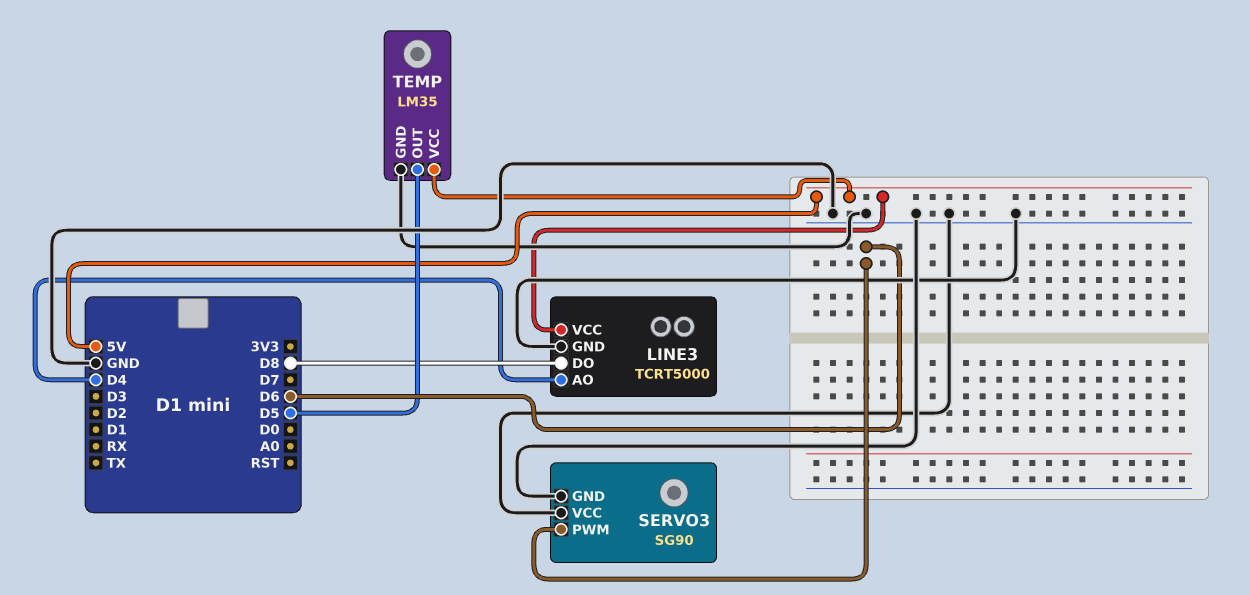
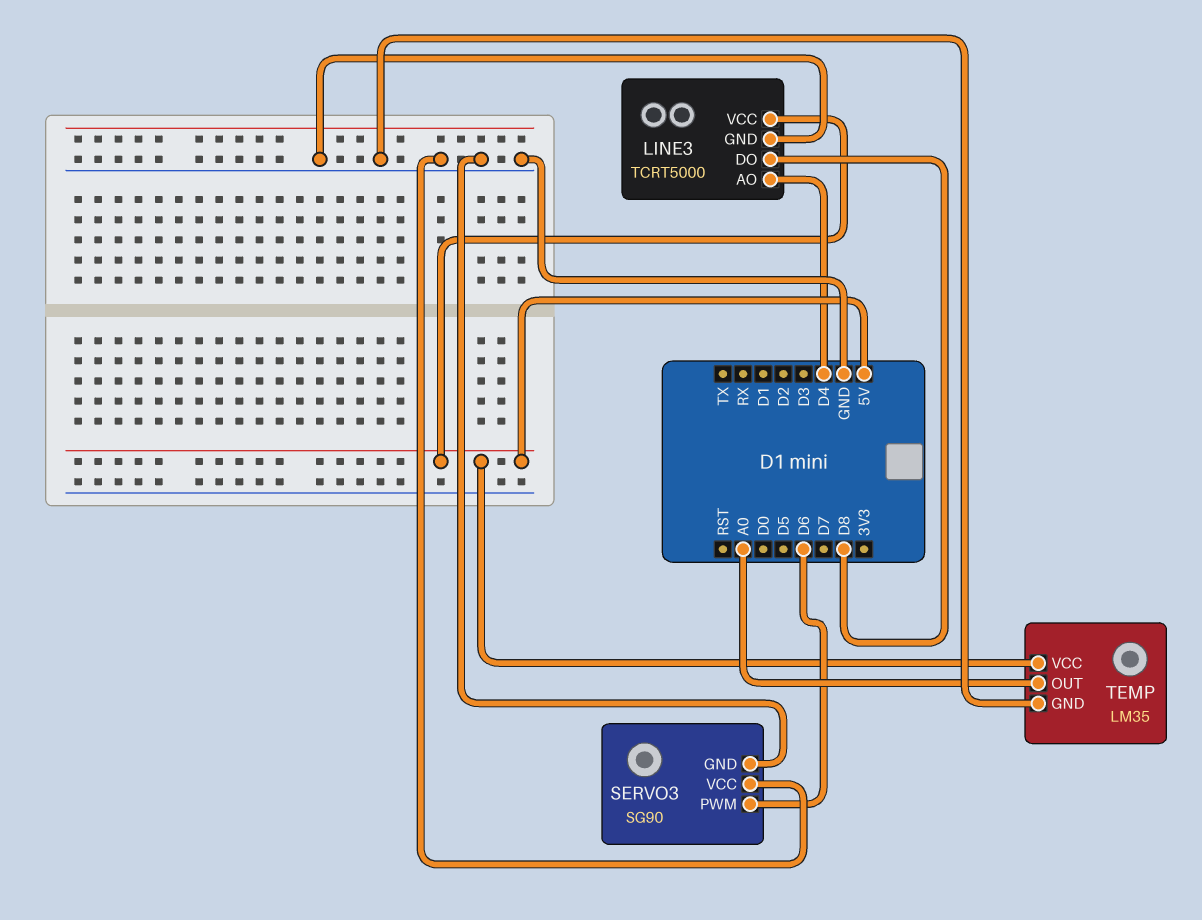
TEMP pin OUT: D5 -> A0

